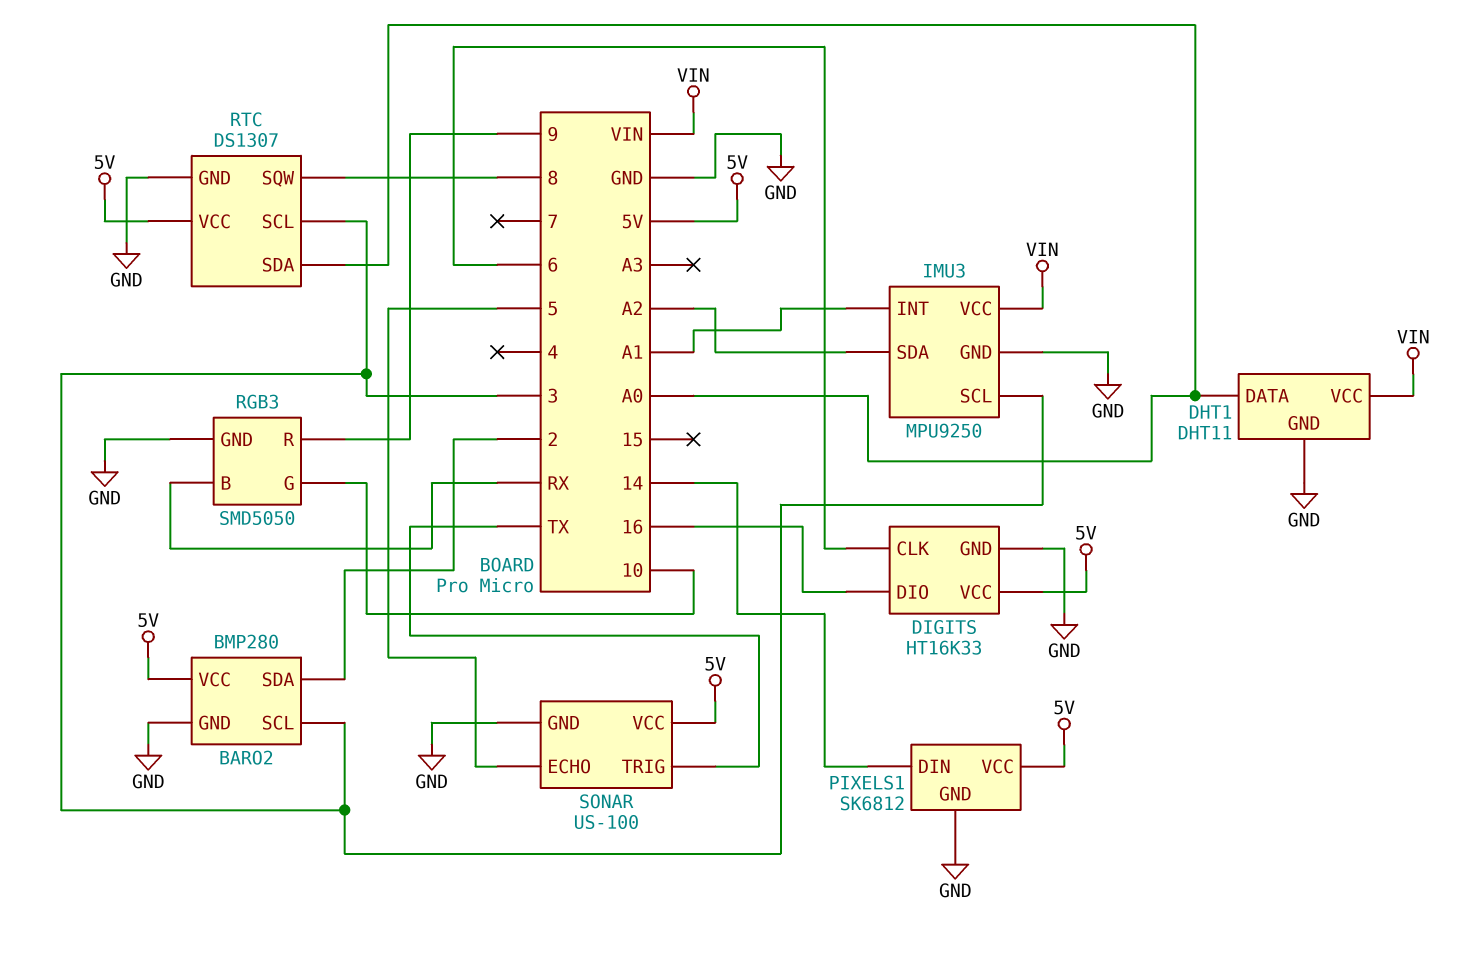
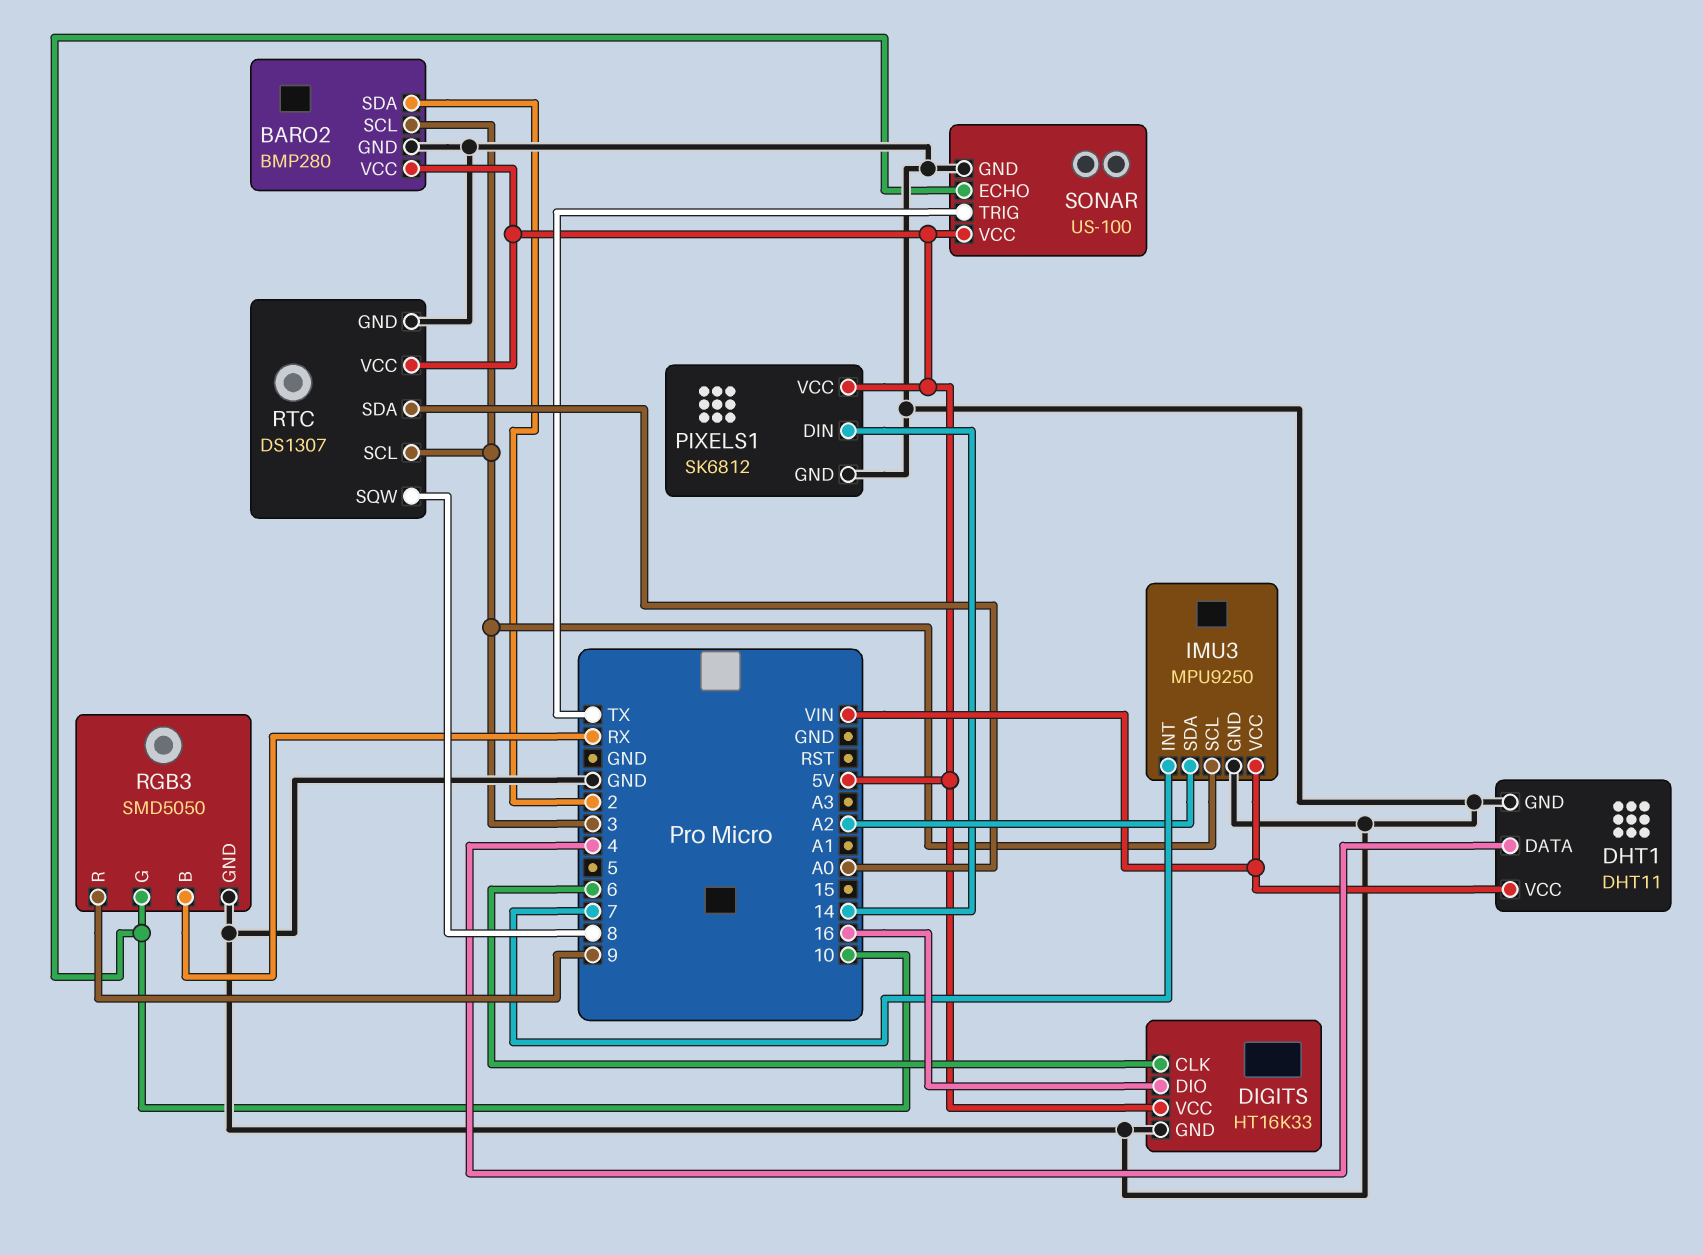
DHT1 pin DATA: A0 -> 4
IMU3 pin INT: A1 -> 7
SONAR pin ECHO: 5 -> 10

